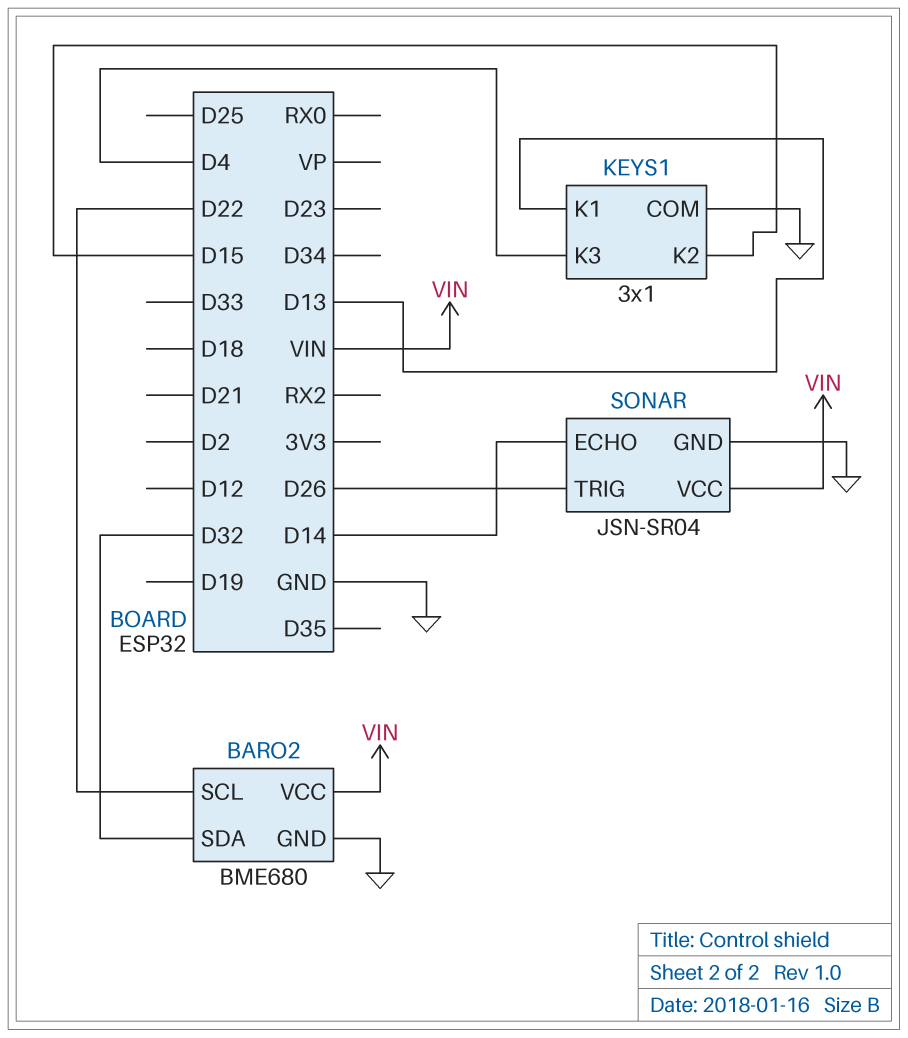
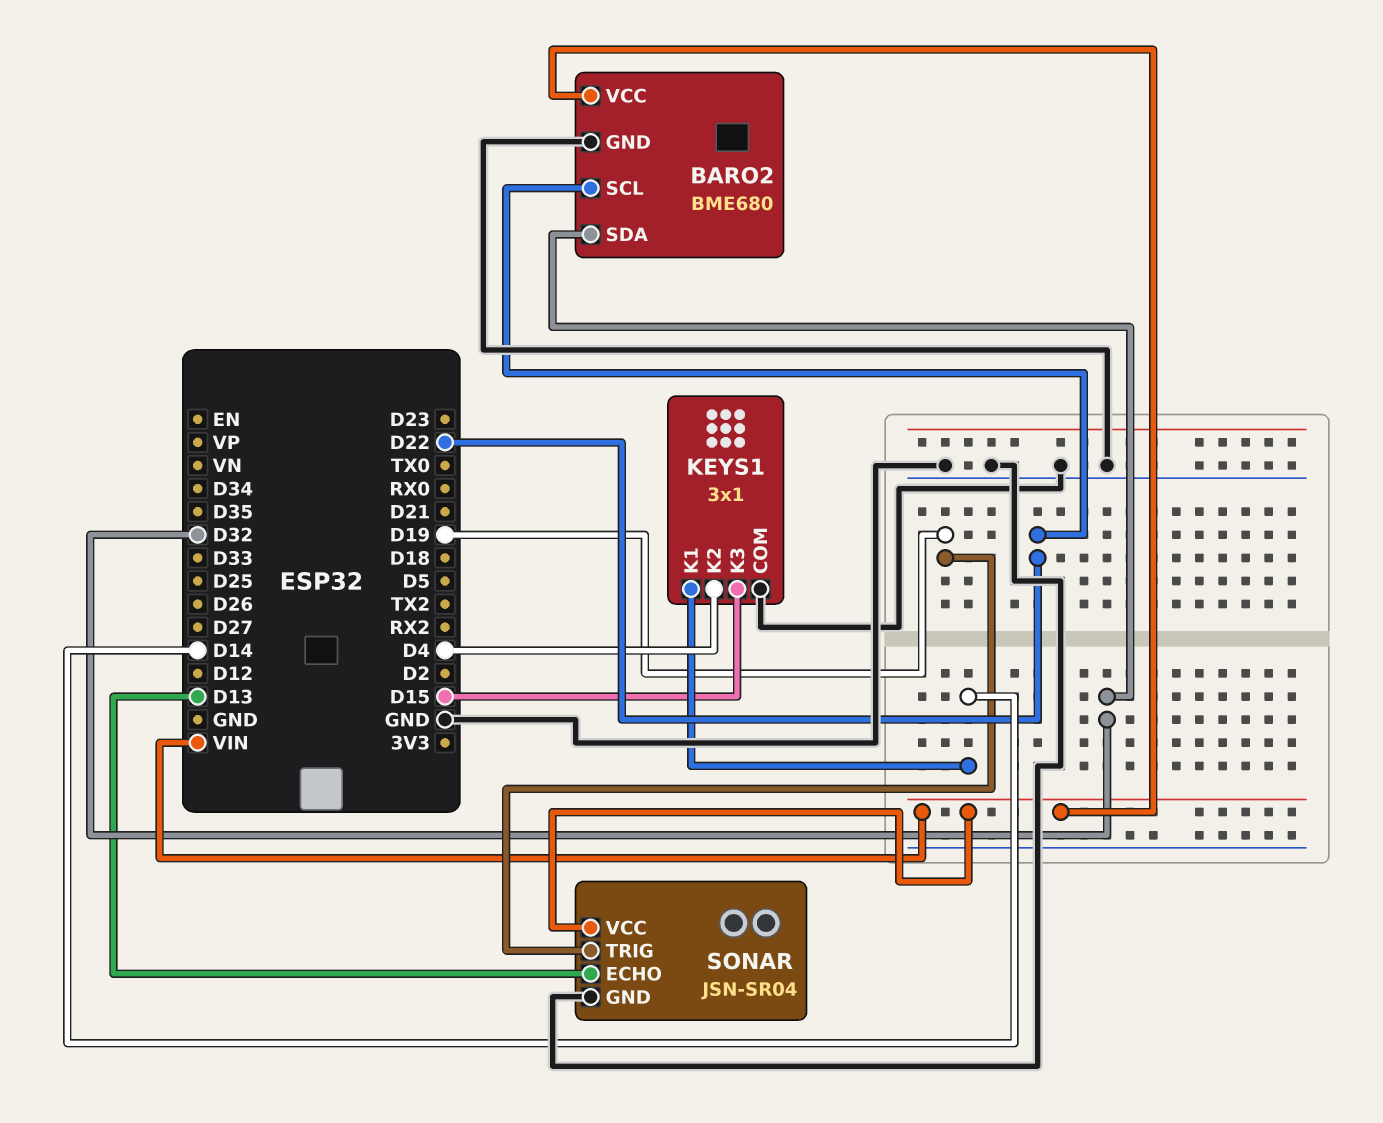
KEYS1 pin K1: D13 -> D14
KEYS1 pin K2: D15 -> D4
KEYS1 pin K3: D4 -> D15
SONAR pin ECHO: D14 -> D13
SONAR pin TRIG: D26 -> D19

